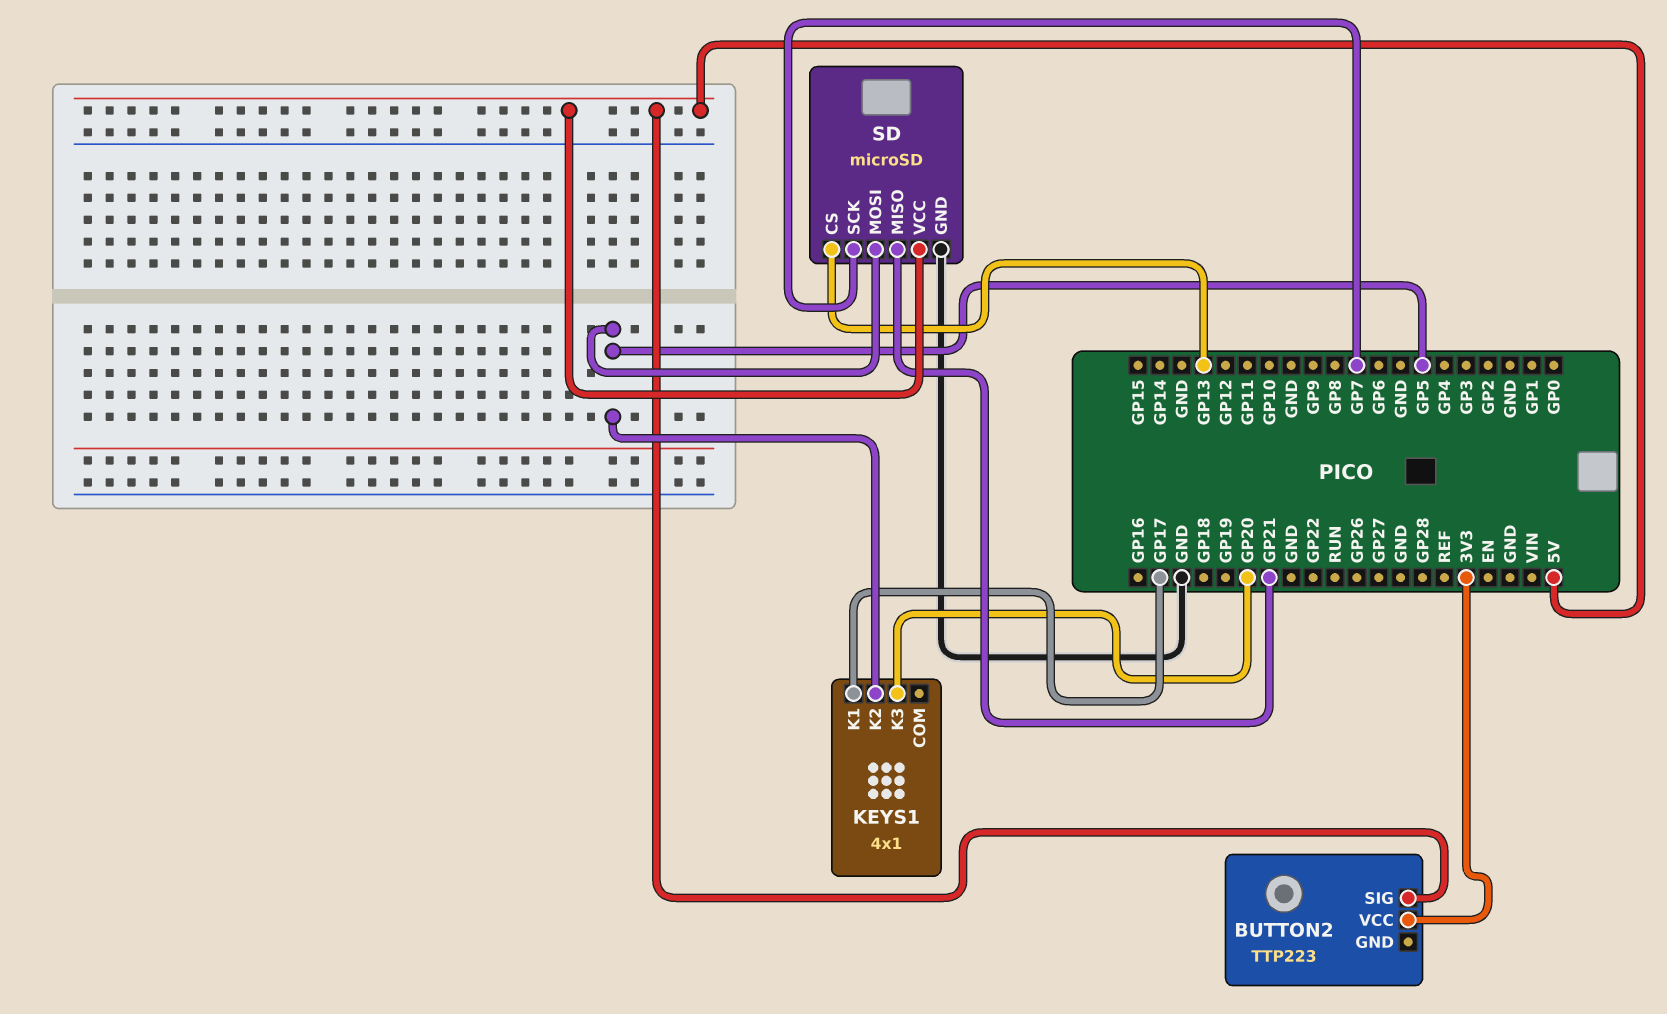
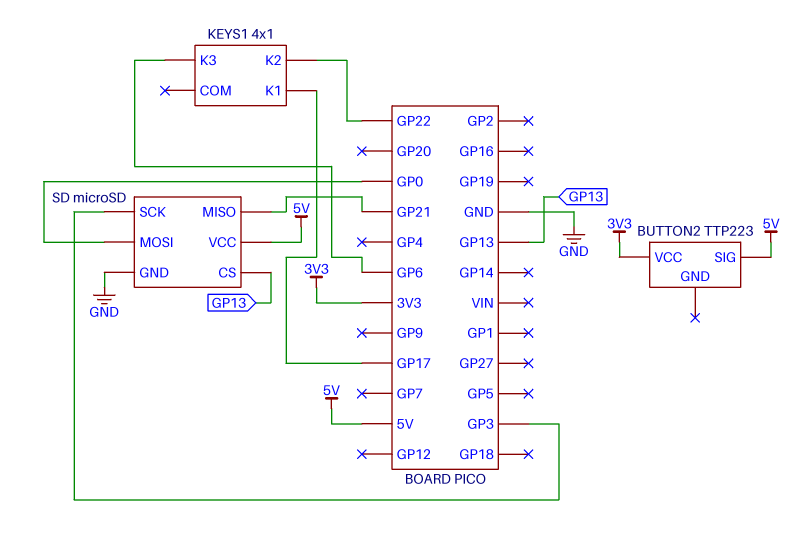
KEYS1 pin K2: GP5 -> GP22
KEYS1 pin K3: GP20 -> GP6
SD pin MOSI: GP5 -> GP0
SD pin SCK: GP7 -> GP3

